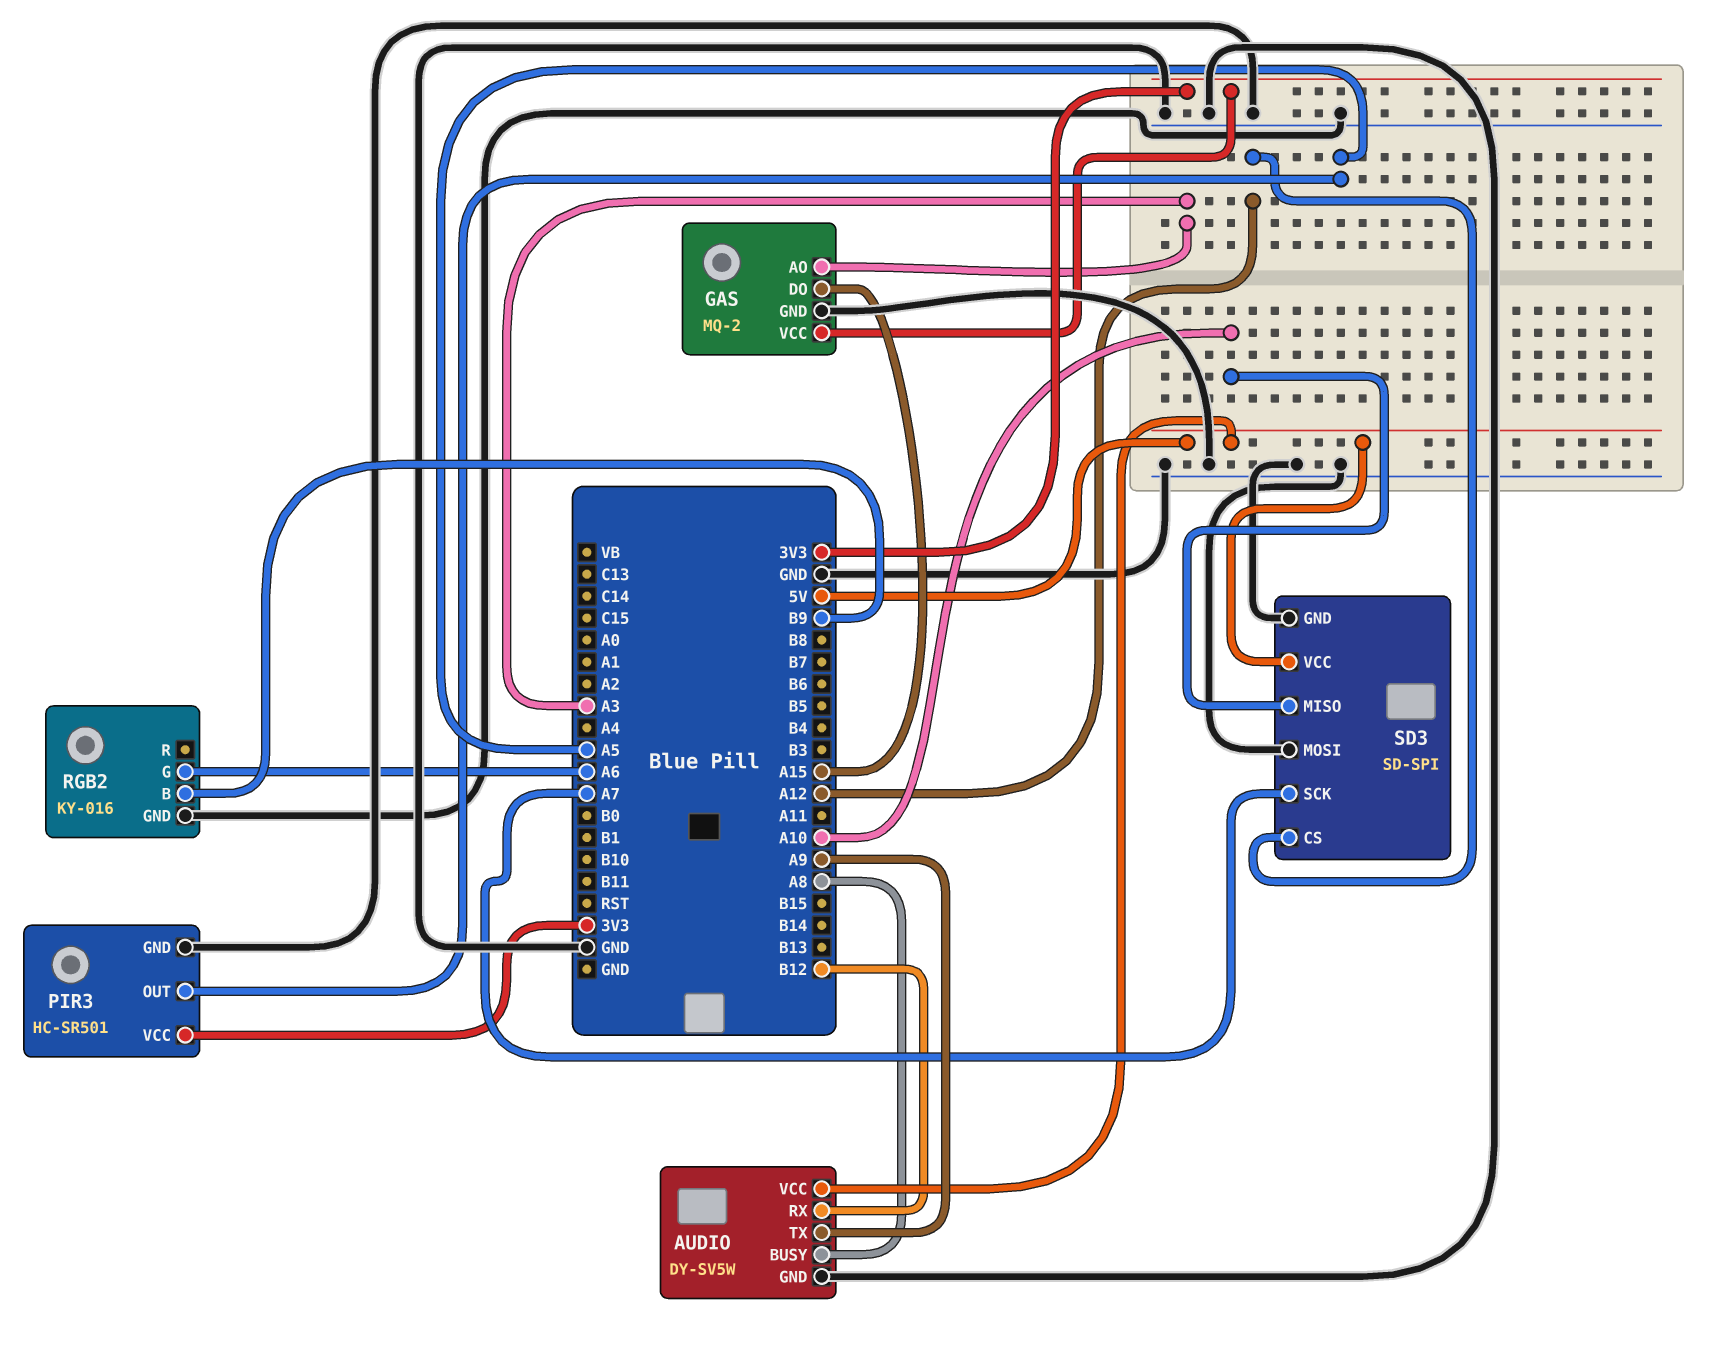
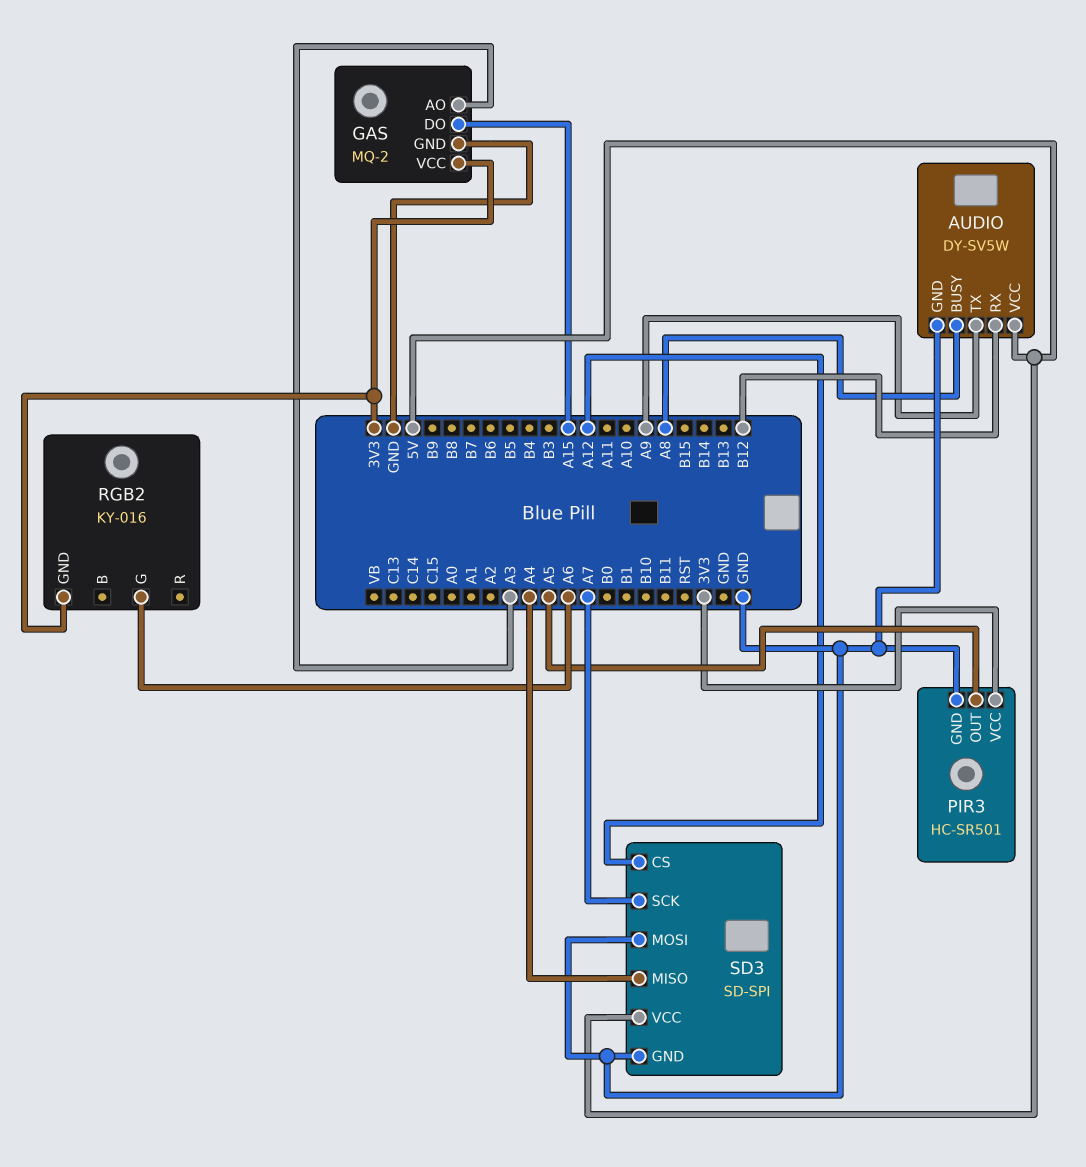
RGB2 pin B: B9 -> none
RGB2 pin GND: GND -> 3V3
SD3 pin MISO: A10 -> A4

